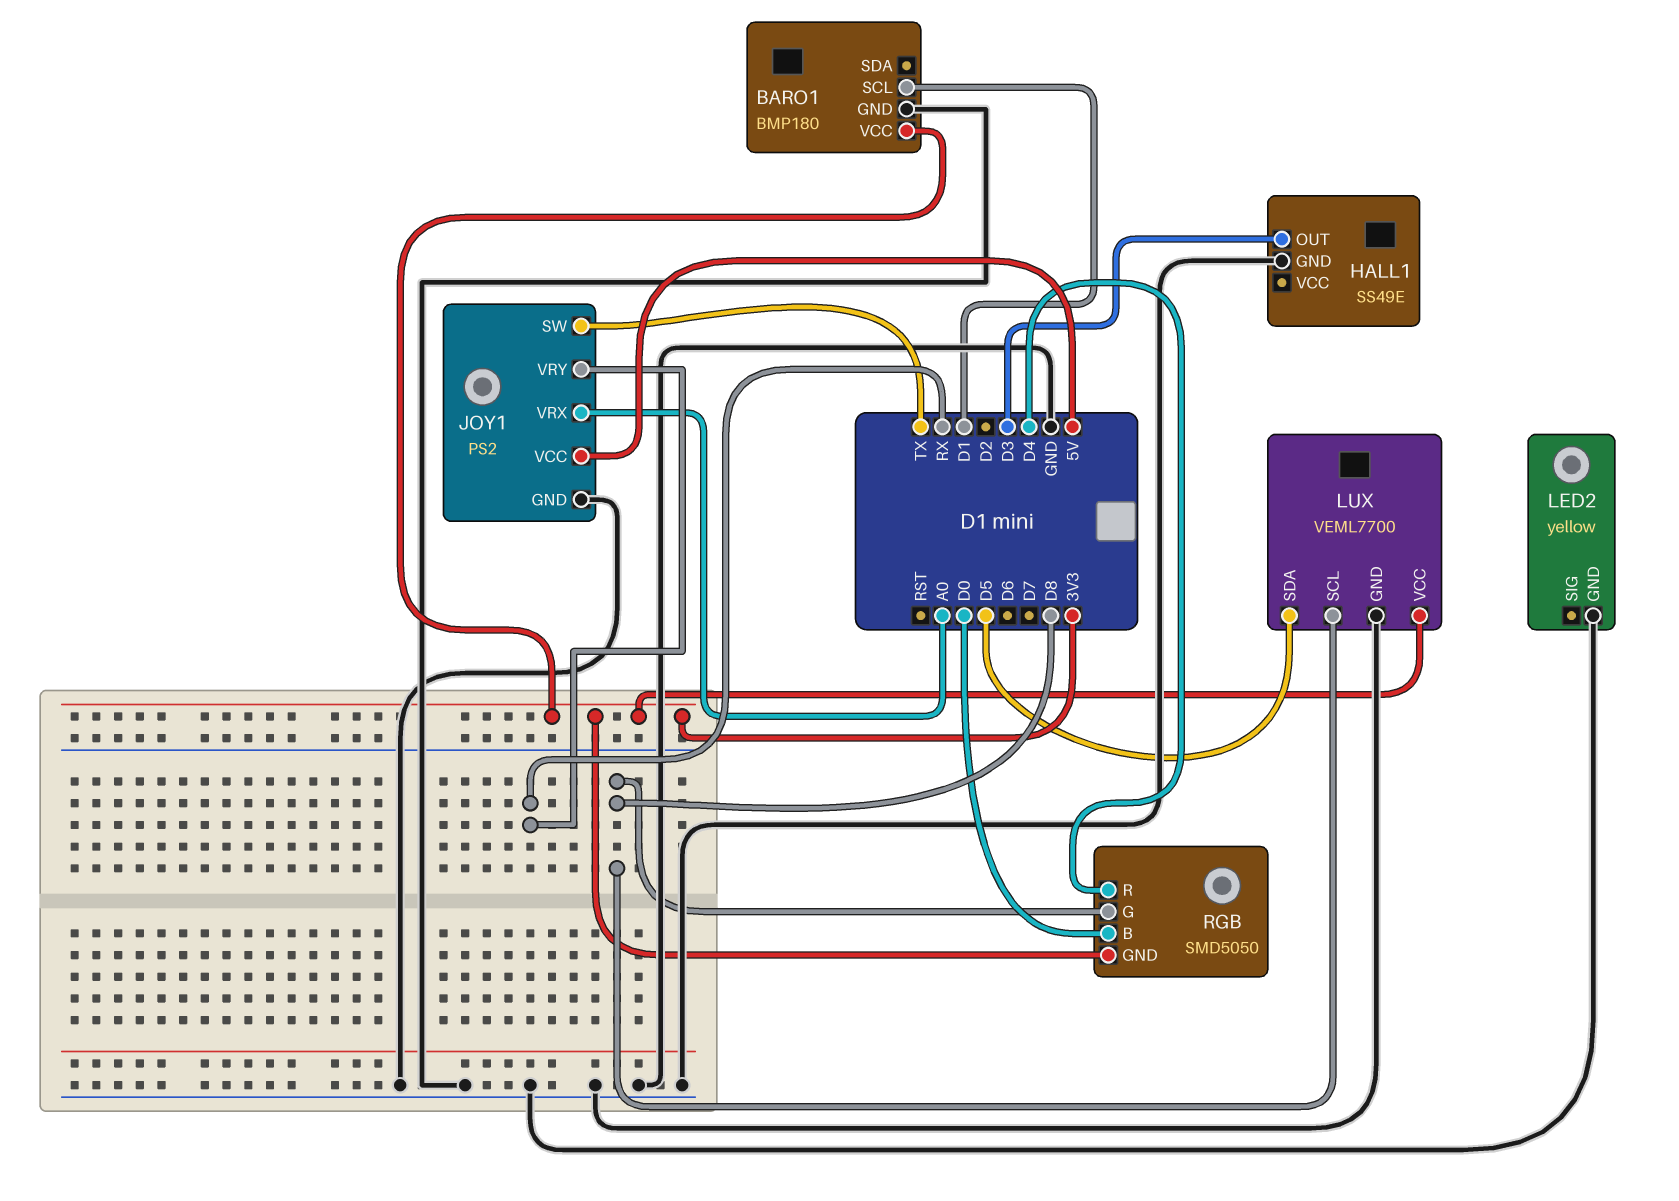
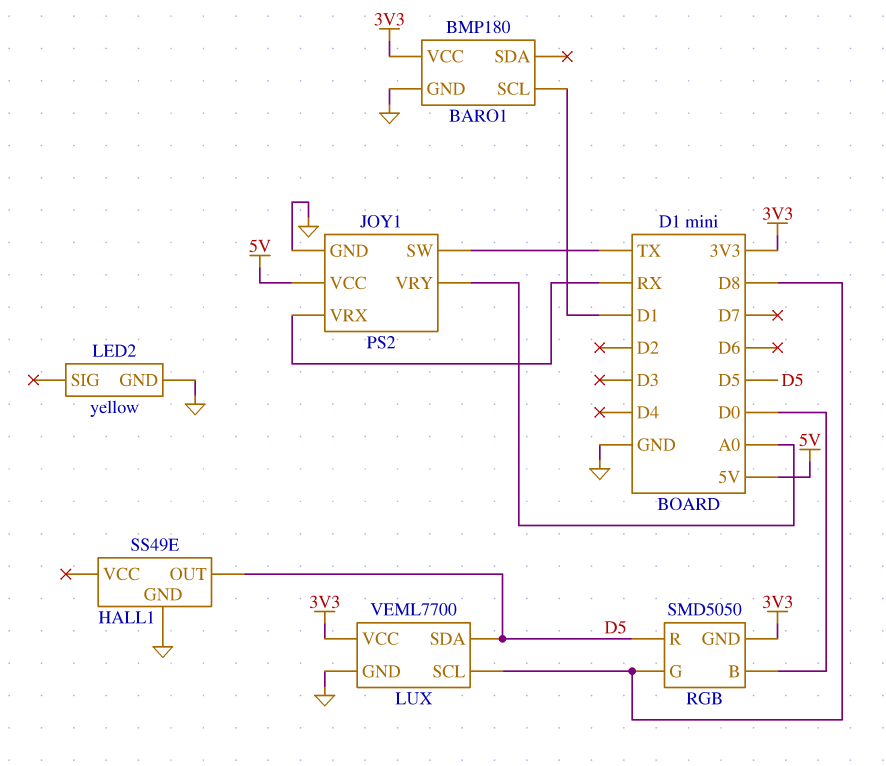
HALL1 pin OUT: D3 -> D5
JOY1 pin VRX: A0 -> RX
JOY1 pin VRY: RX -> A0
RGB pin R: D4 -> D5

